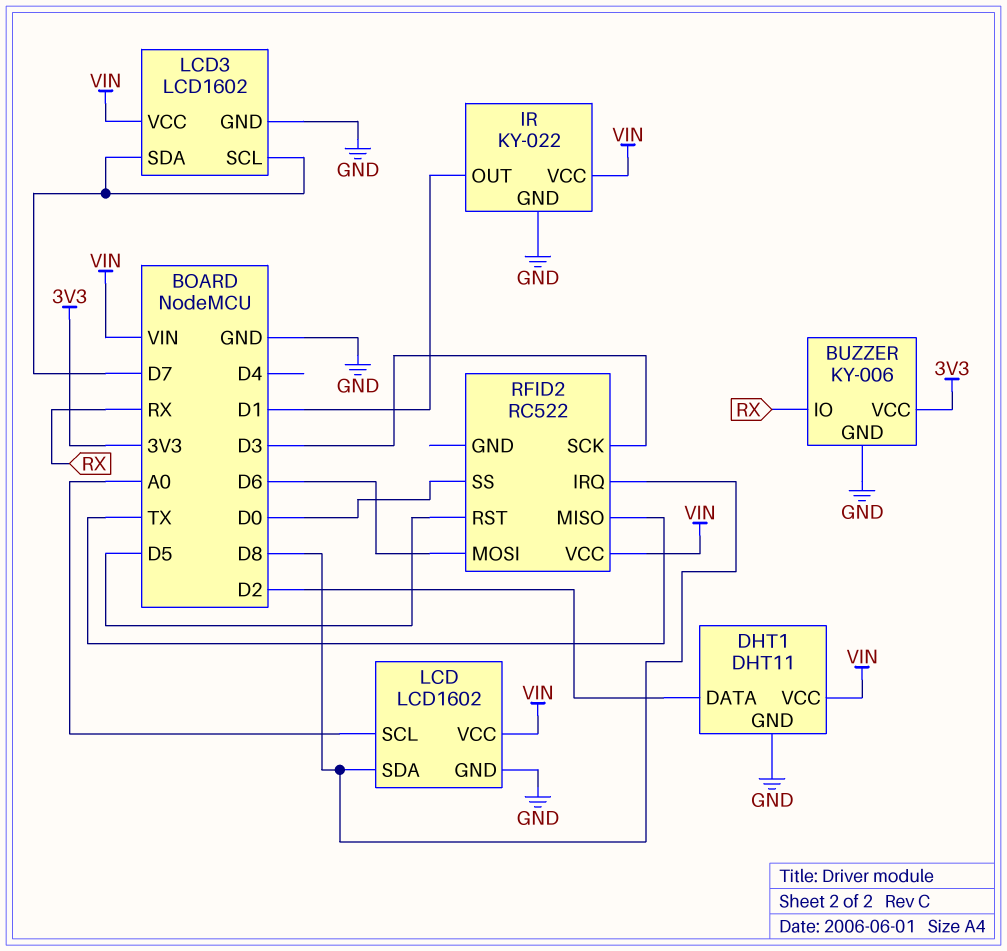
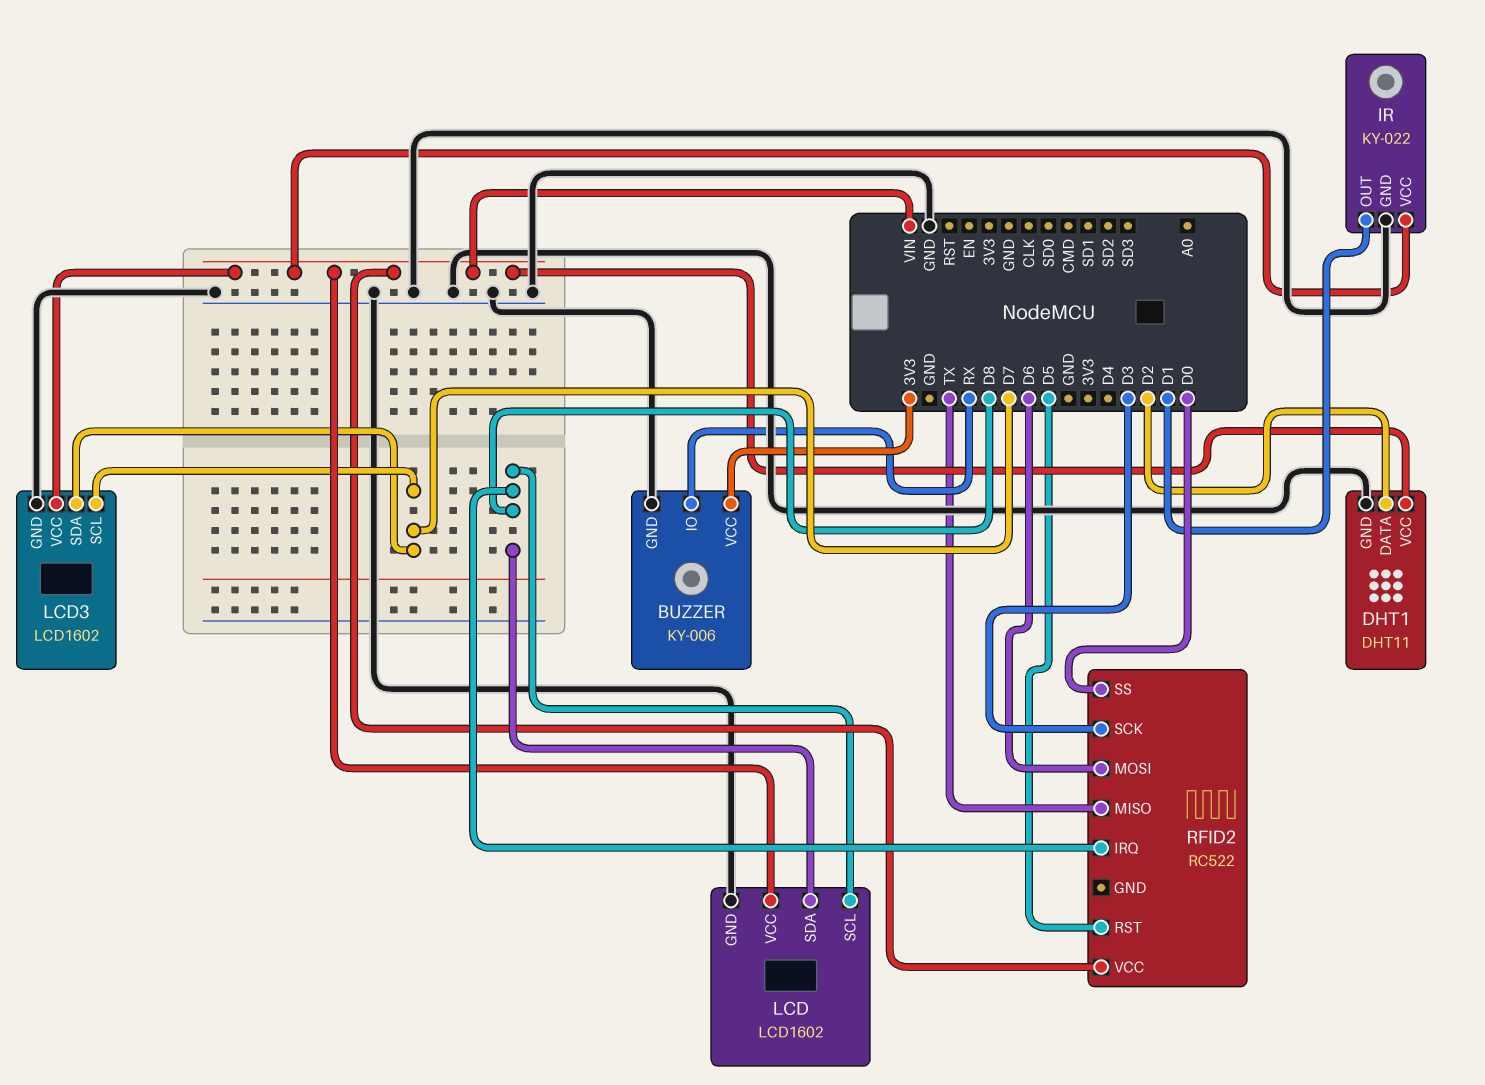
LCD pin SCL: A0 -> D8

